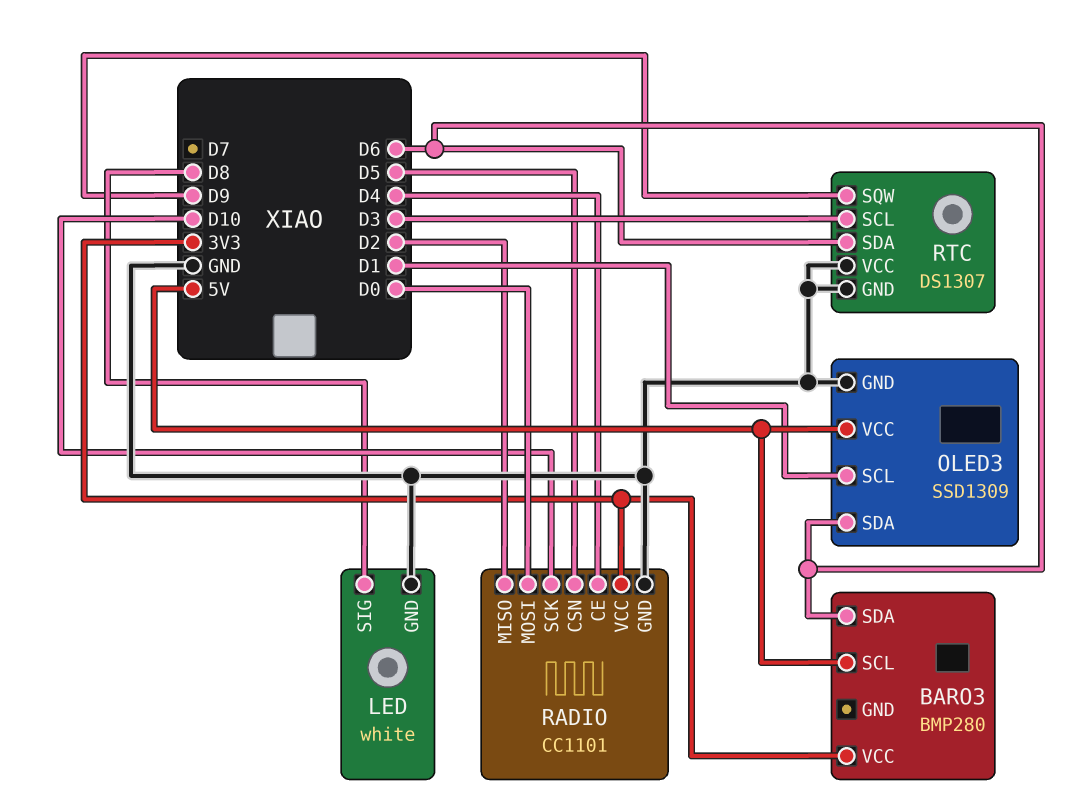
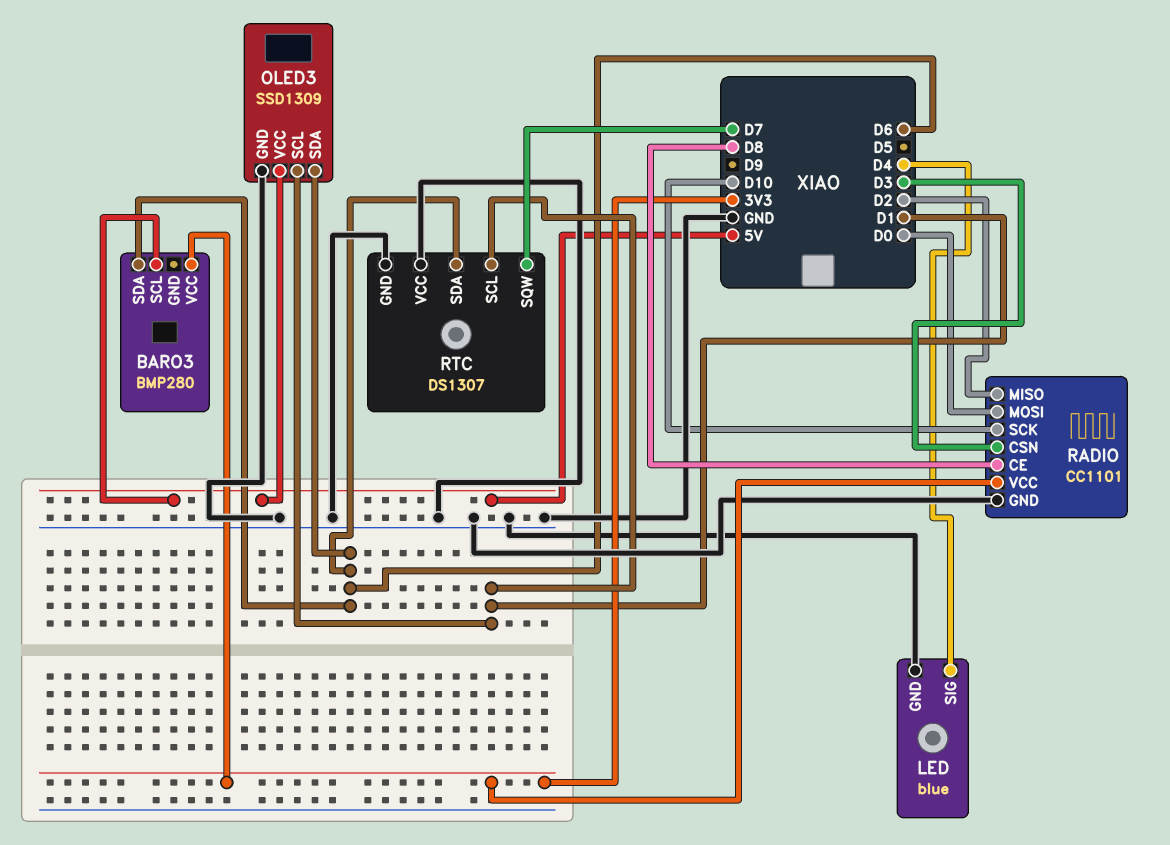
LED: white -> blue
LED pin SIG: D8 -> D4
RADIO pin CE: D4 -> D8
RADIO pin CSN: D5 -> D3
RTC pin SCL: D3 -> D1
RTC pin SQW: D9 -> D7

